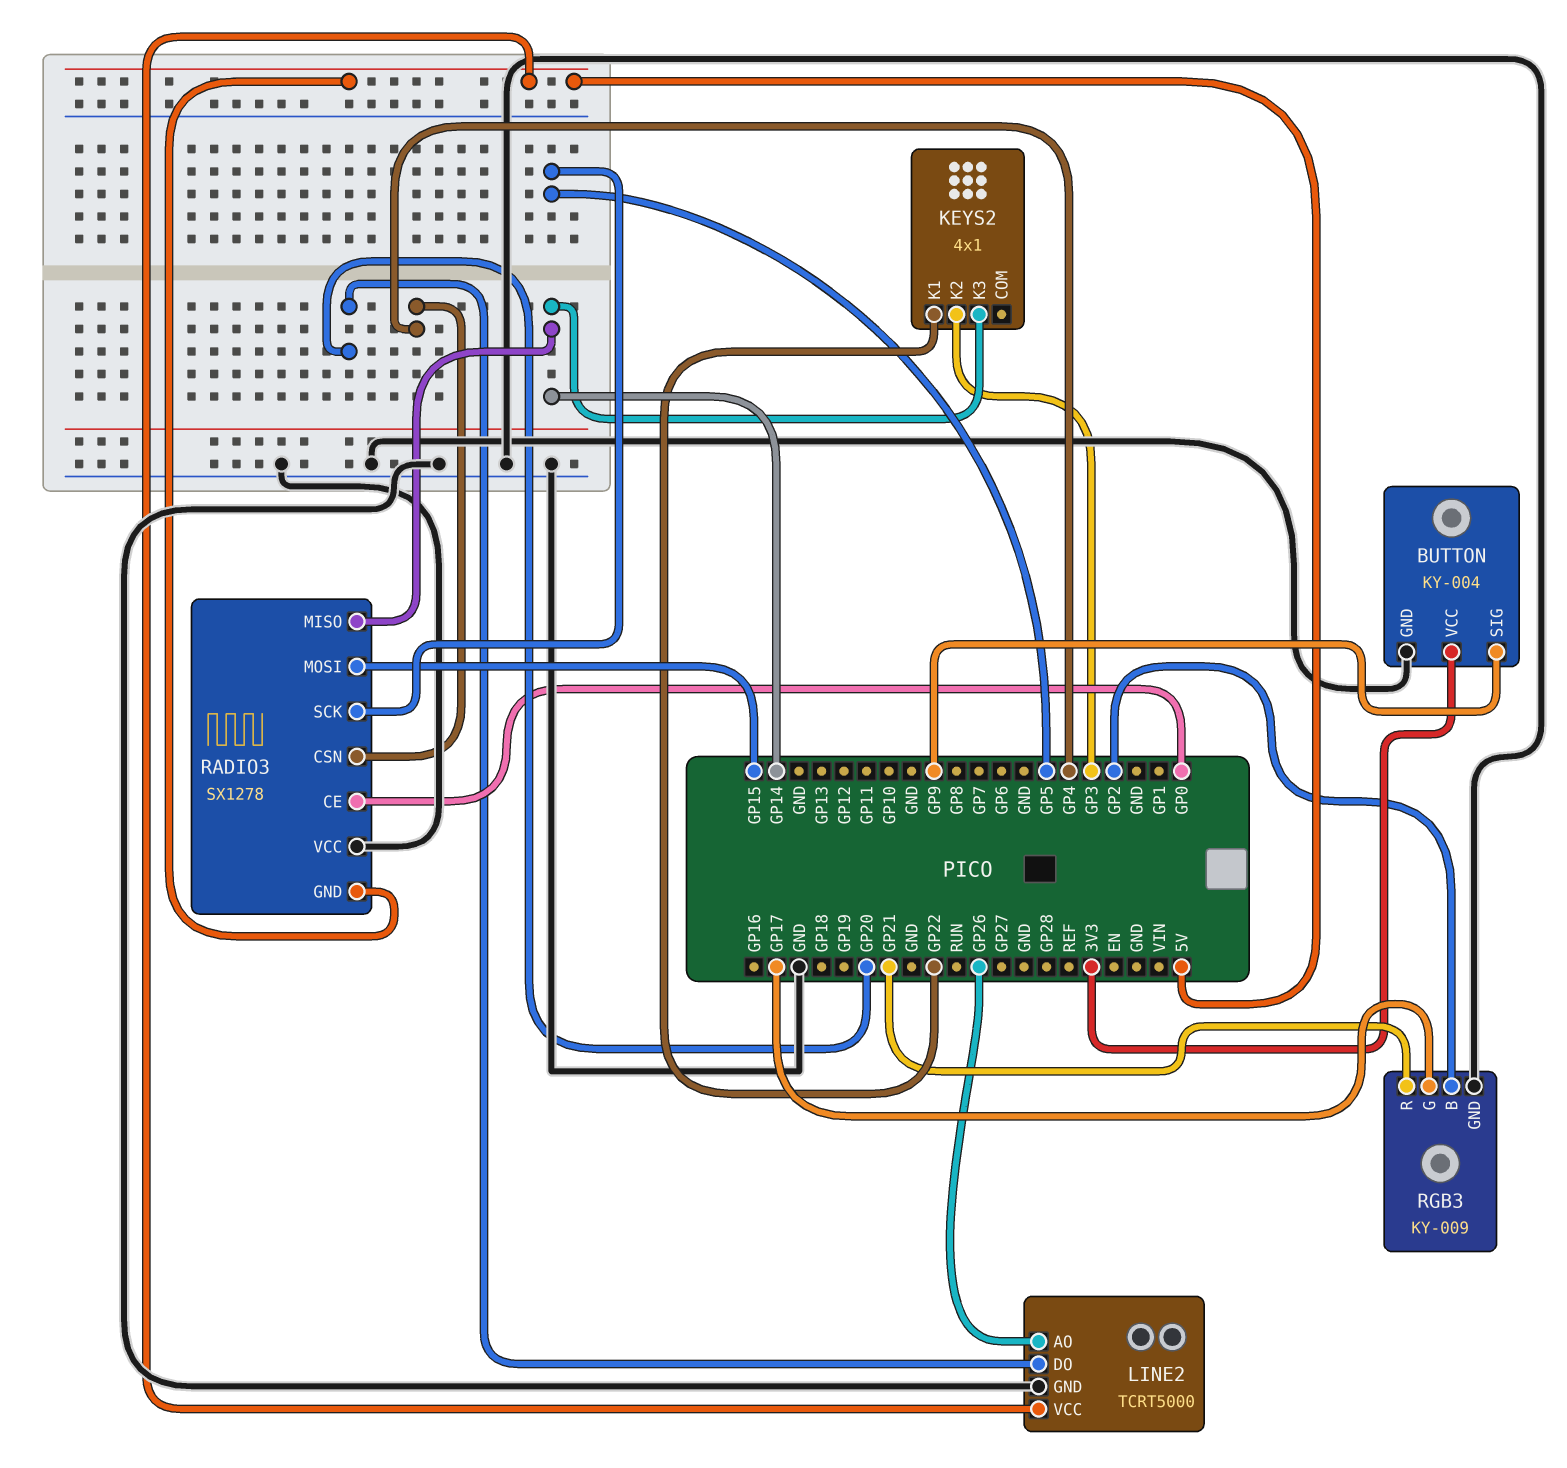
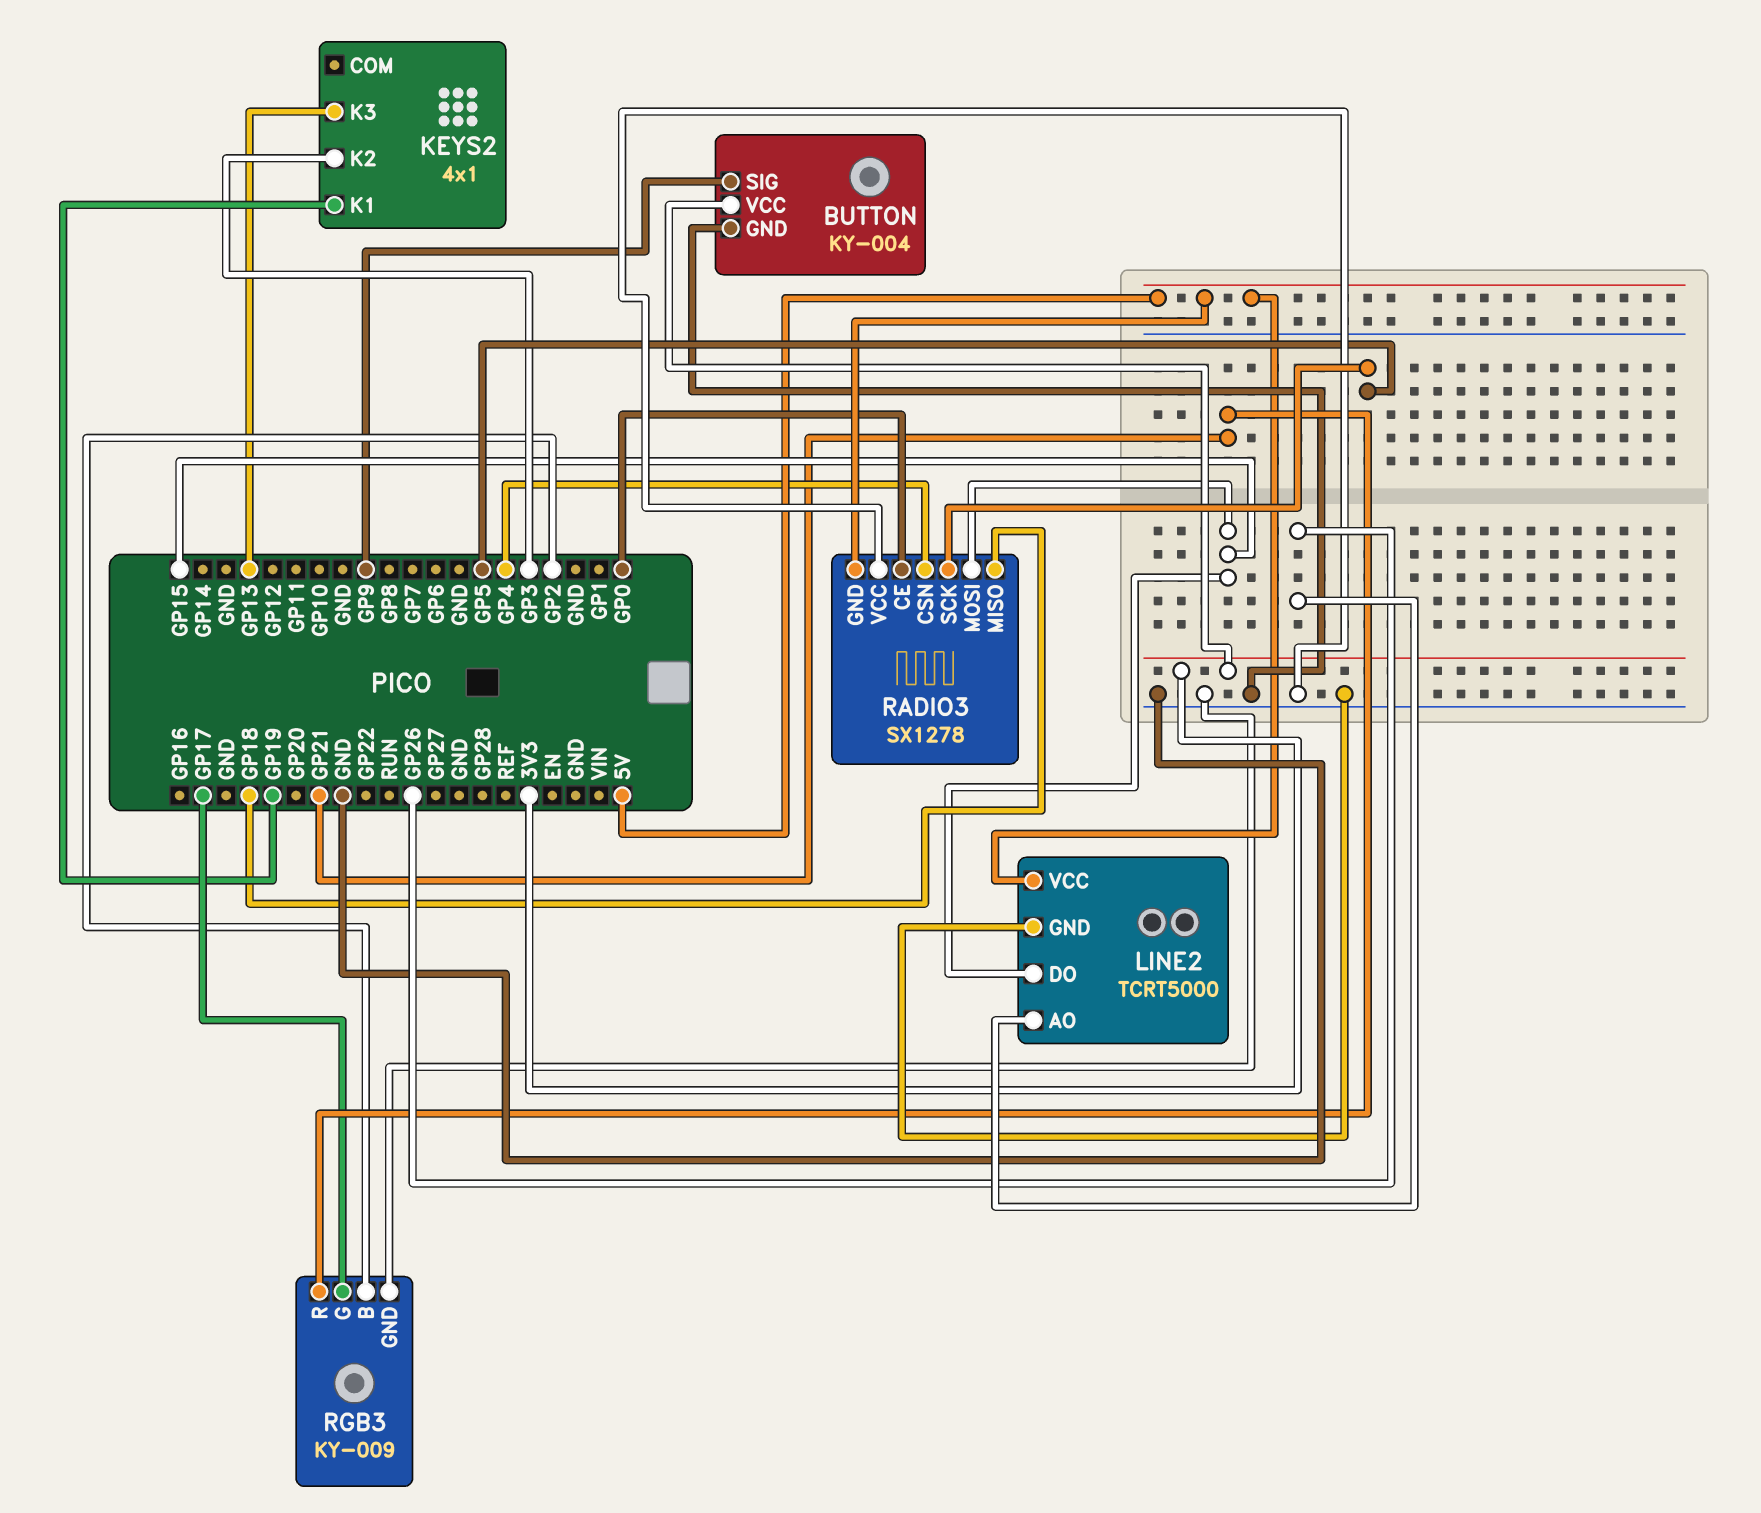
KEYS2 pin K1: GP22 -> GP19
KEYS2 pin K3: GP14 -> GP13
LINE2 pin DO: GP20 -> GP15
RADIO3 pin MISO: GP14 -> GP18

